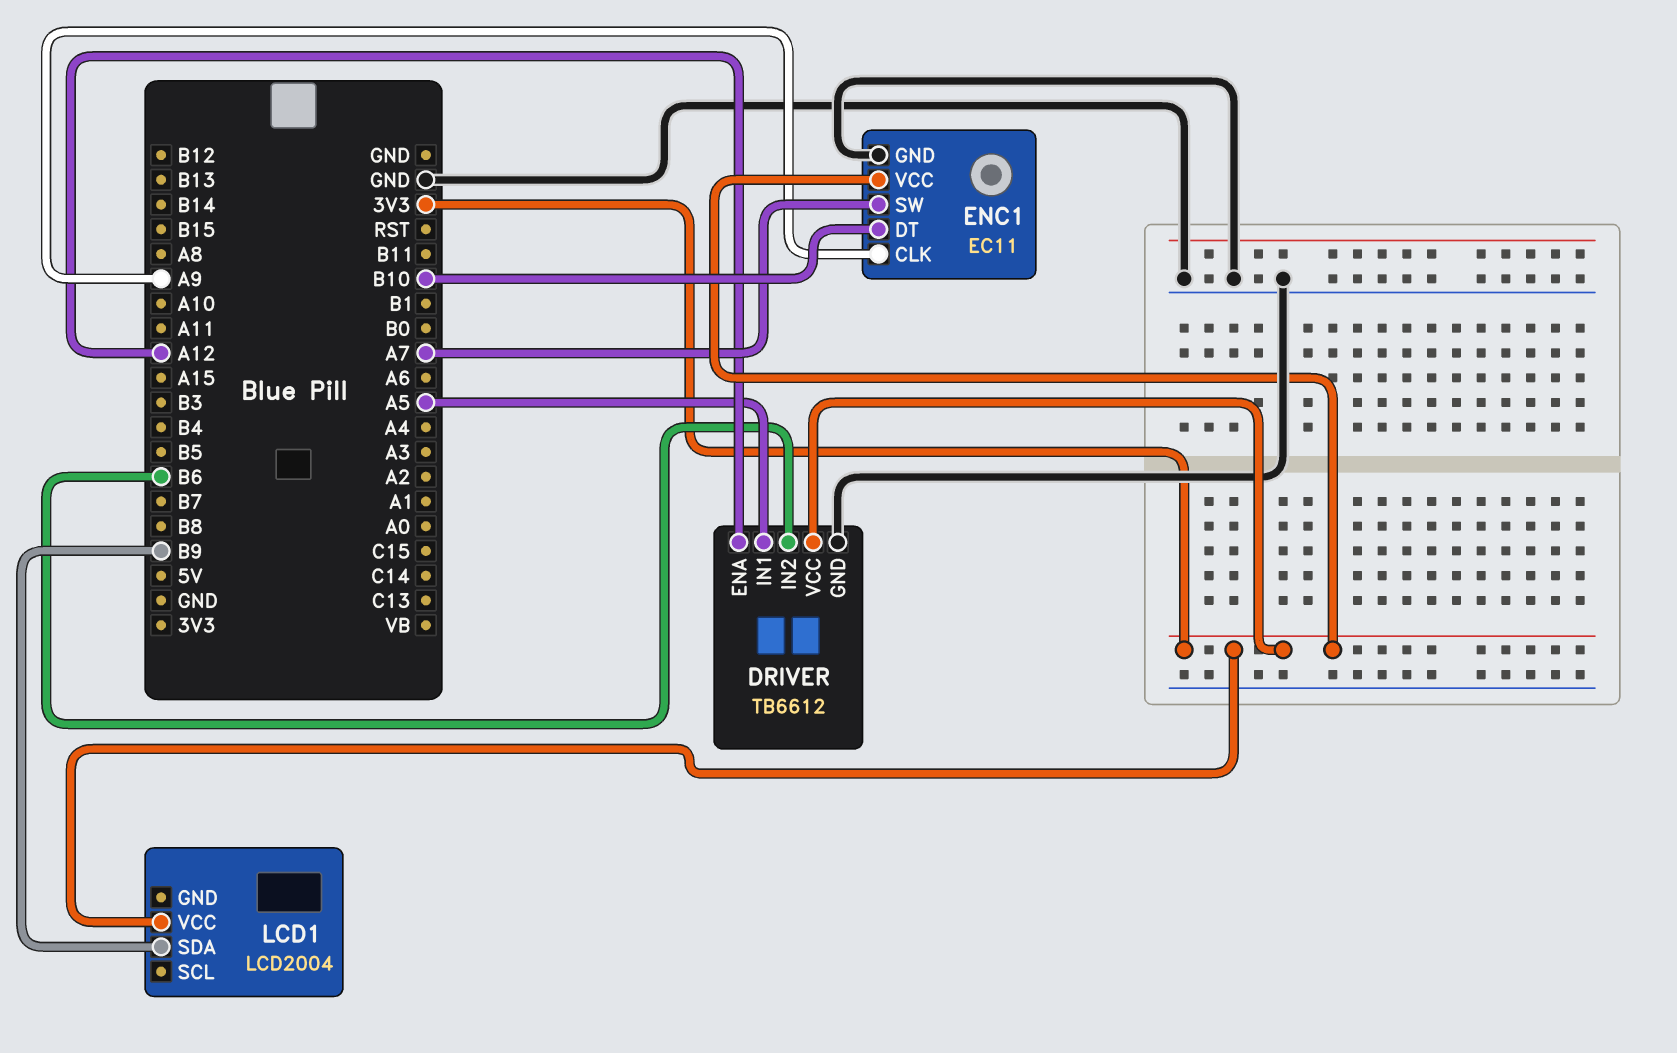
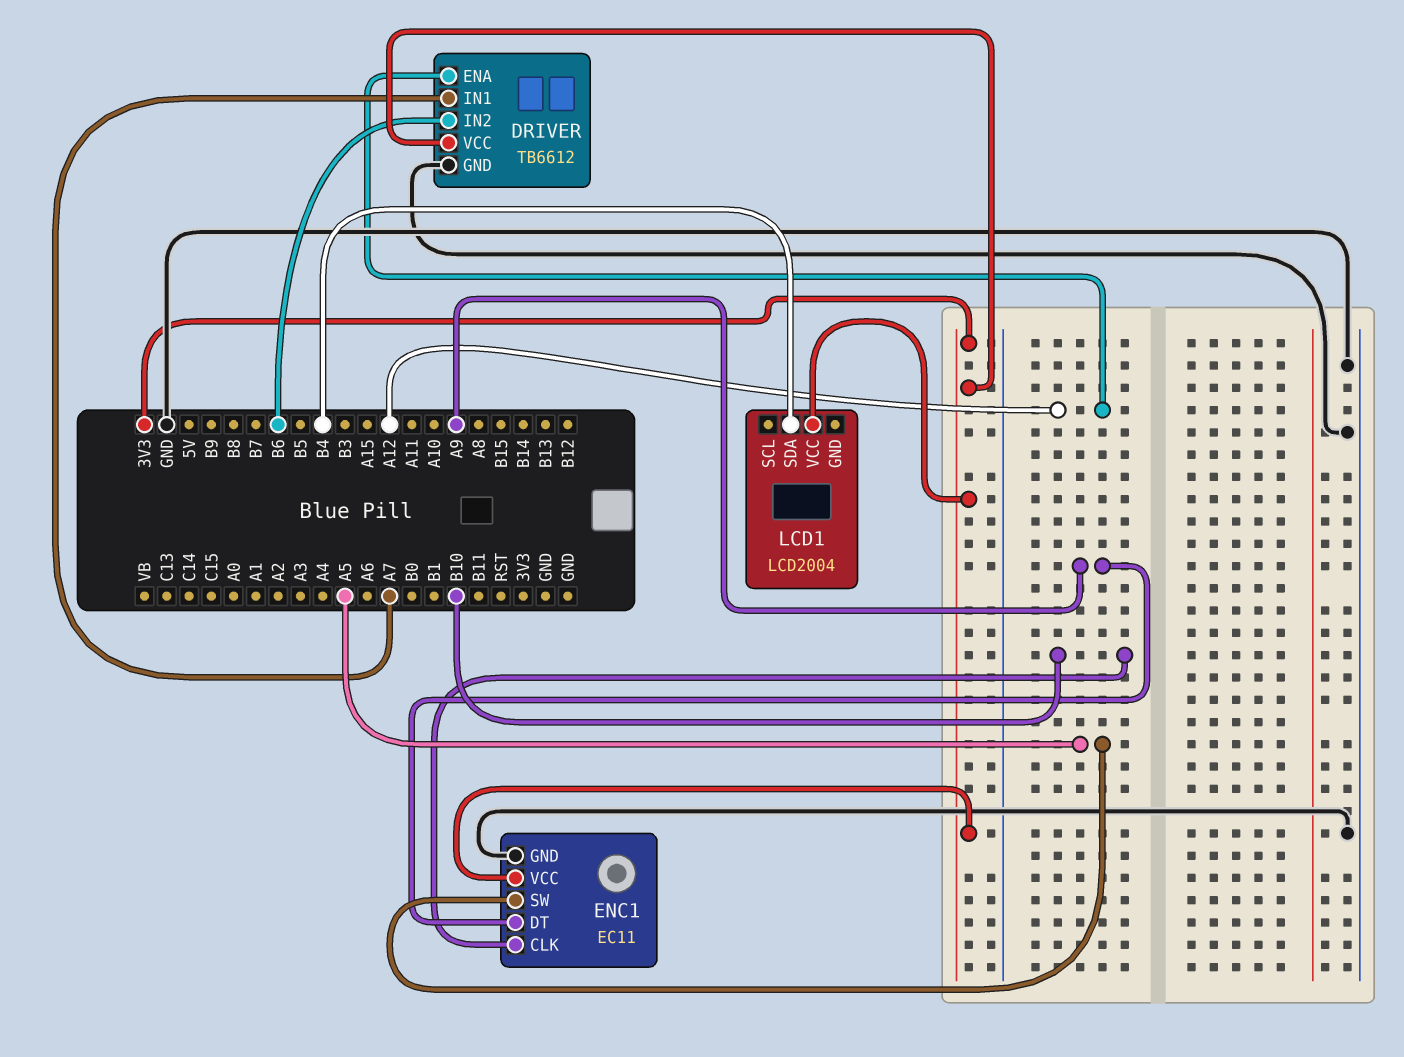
DRIVER pin IN1: A5 -> A7
ENC1 pin CLK: A9 -> B10
ENC1 pin DT: B10 -> A9
ENC1 pin SW: A7 -> A5
LCD1 pin SDA: B9 -> B4

